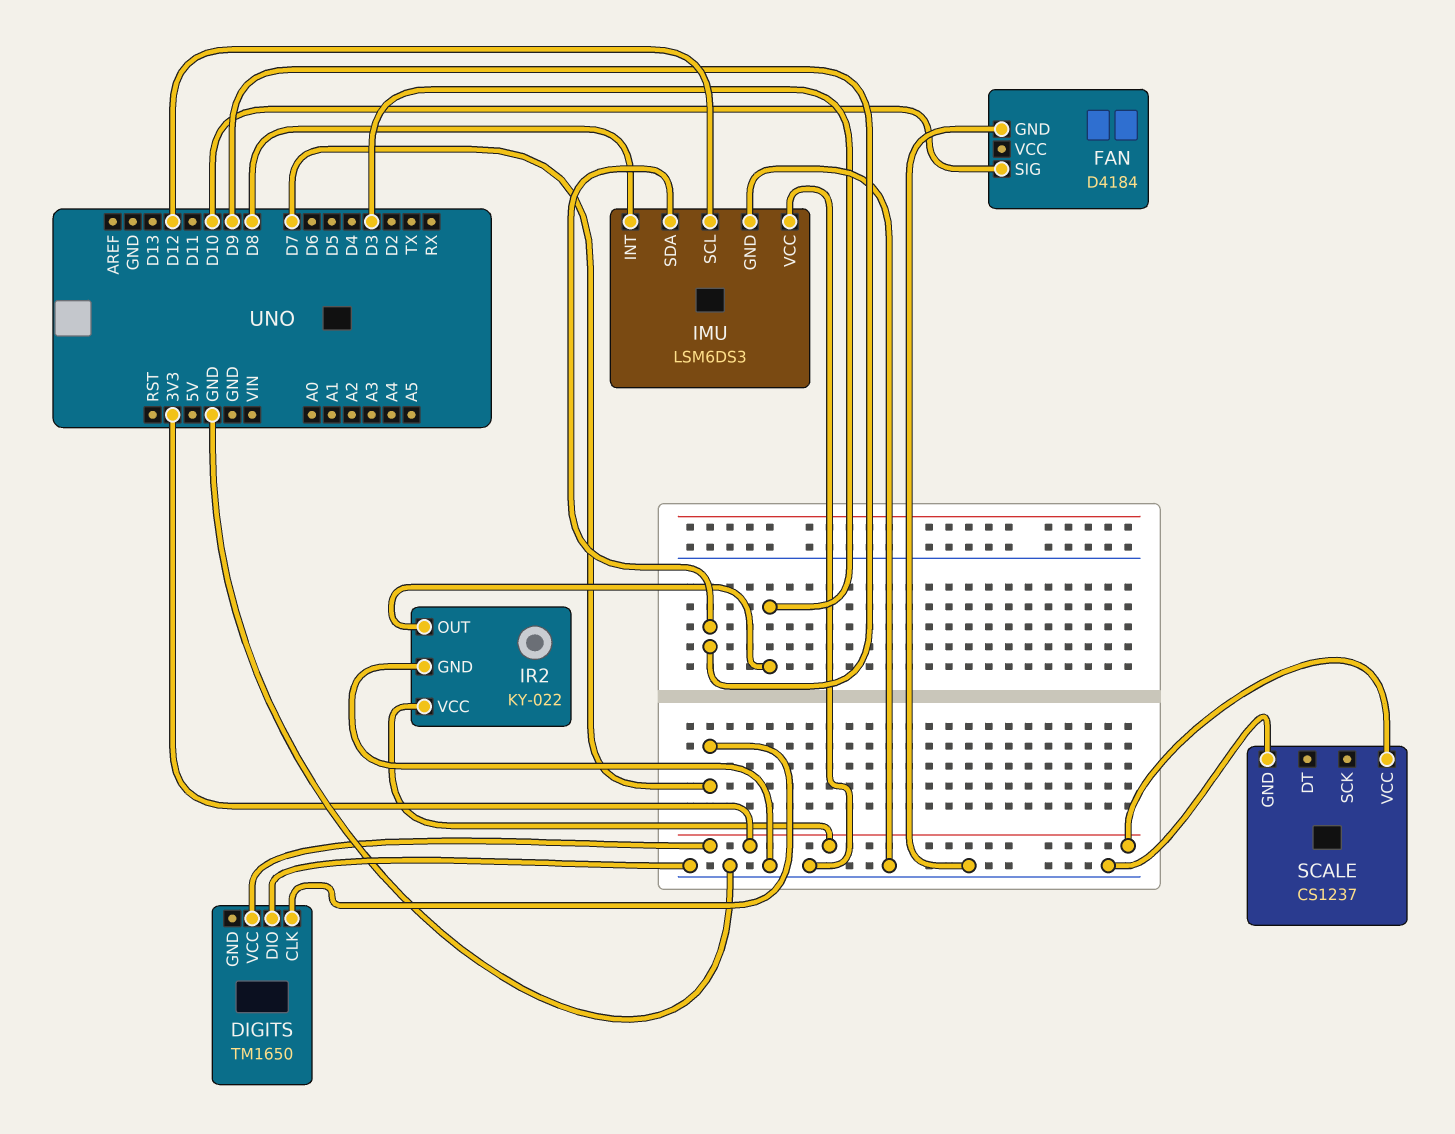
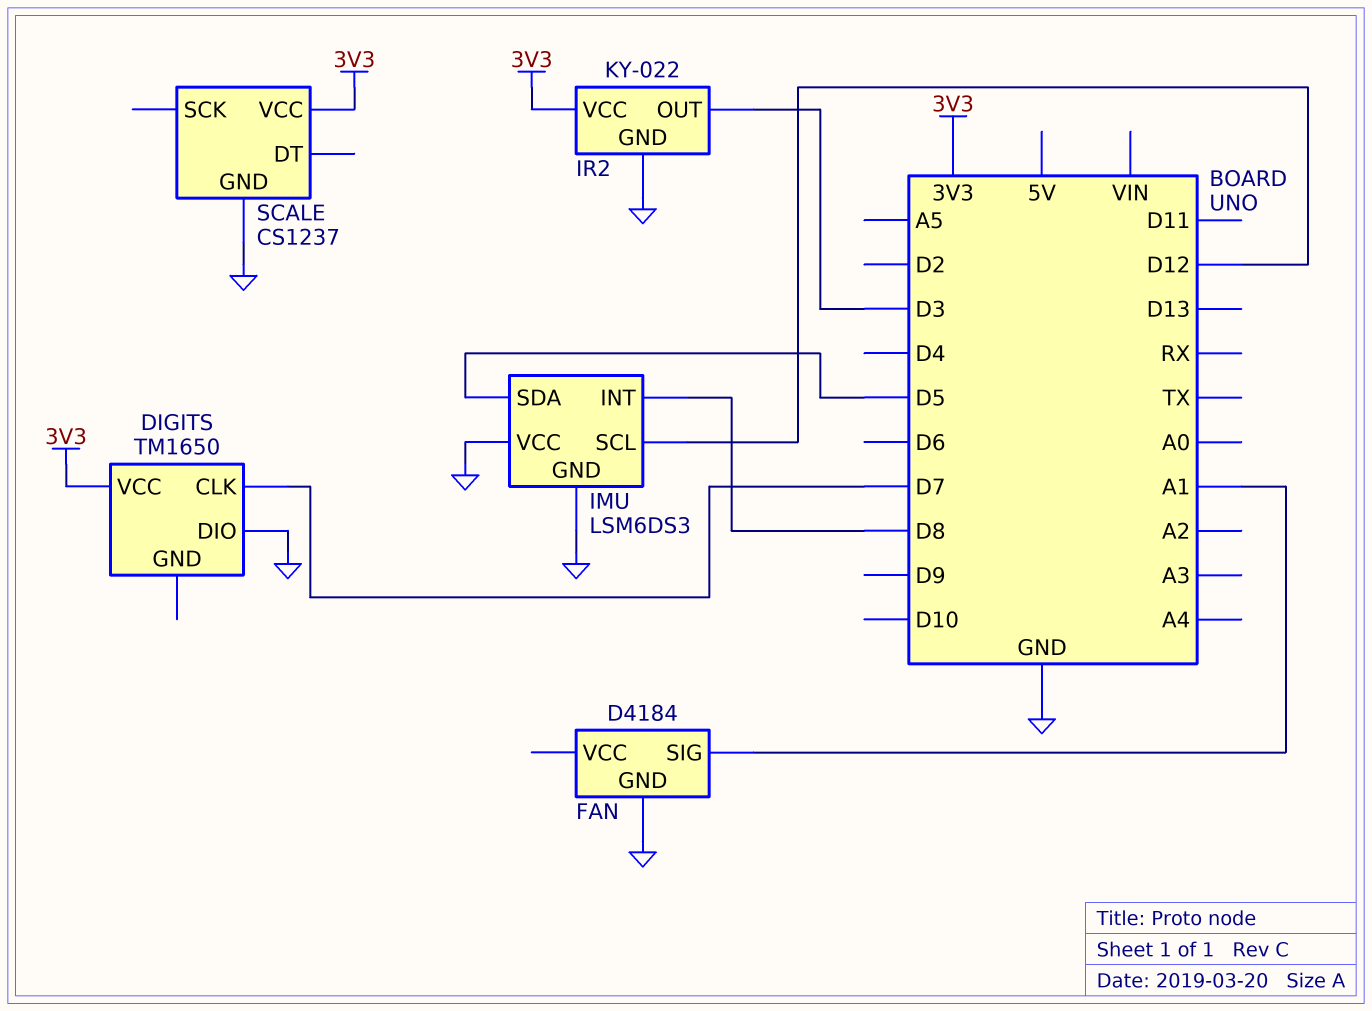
FAN pin SIG: D10 -> A1
IMU pin SDA: D9 -> D5

